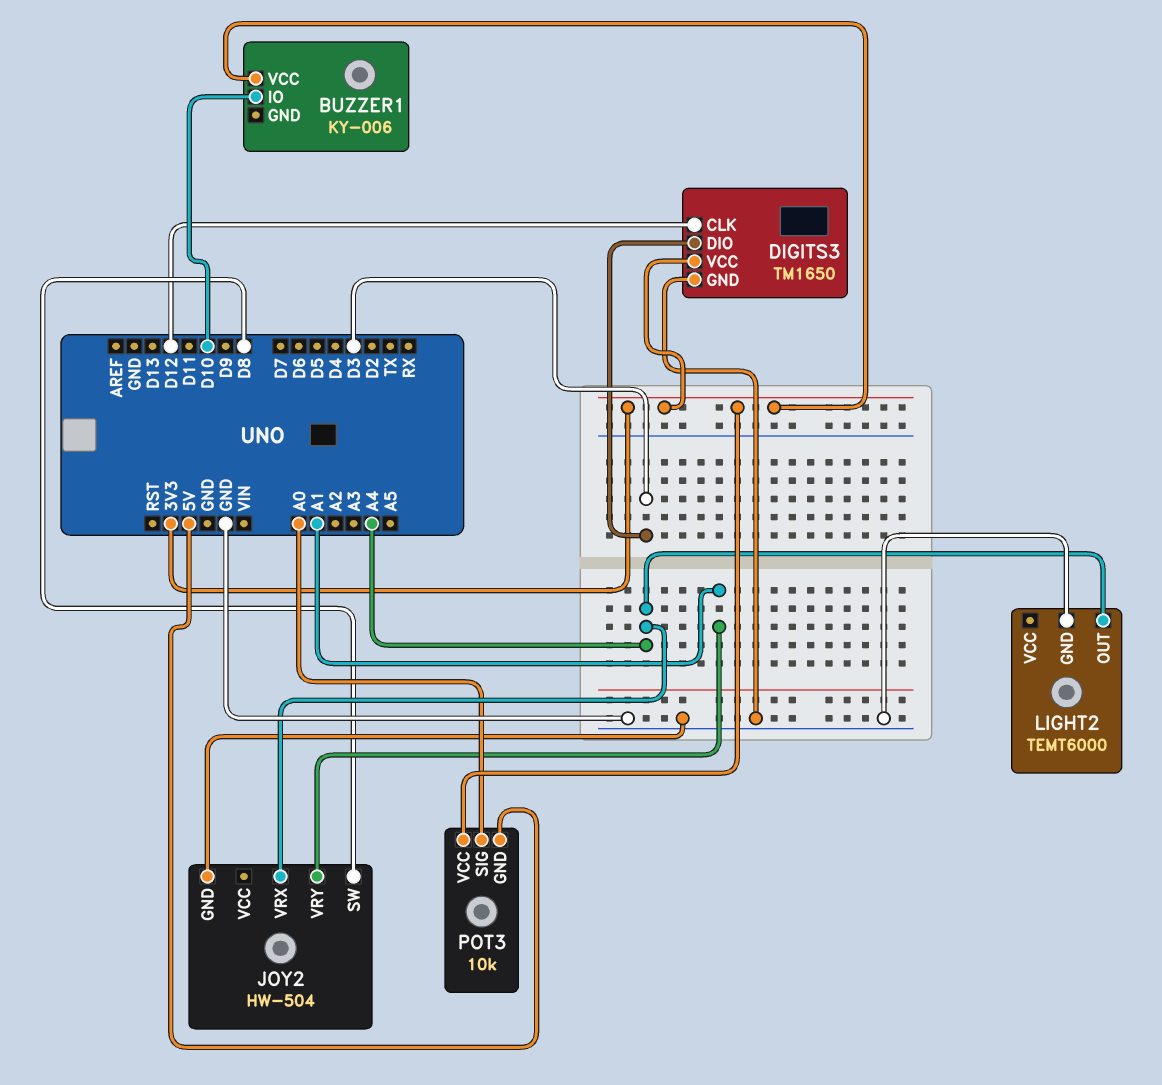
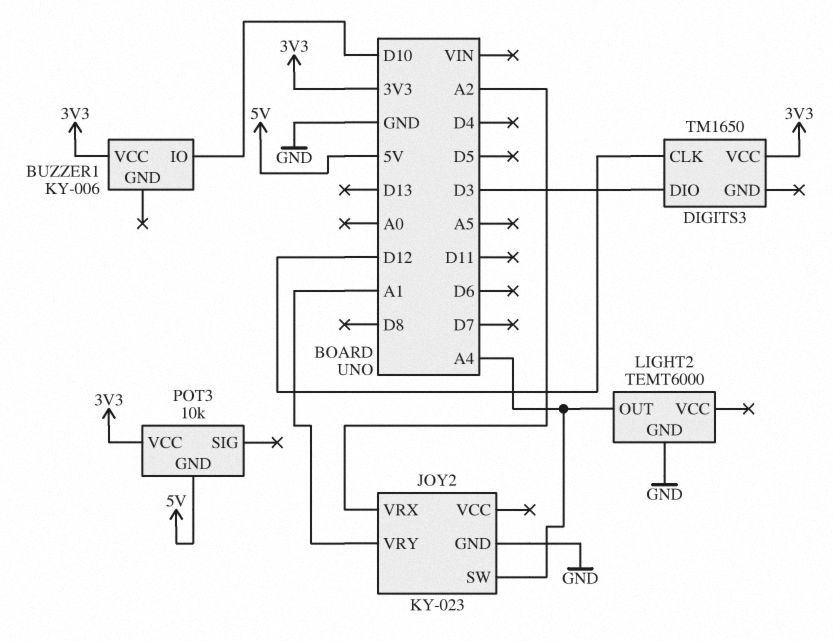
DIGITS3 pin GND: GND -> none
JOY2: HW-504 -> KY-023
JOY2 pin SW: D8 -> A4
JOY2 pin VRX: A4 -> A2
POT3 pin SIG: A0 -> none

